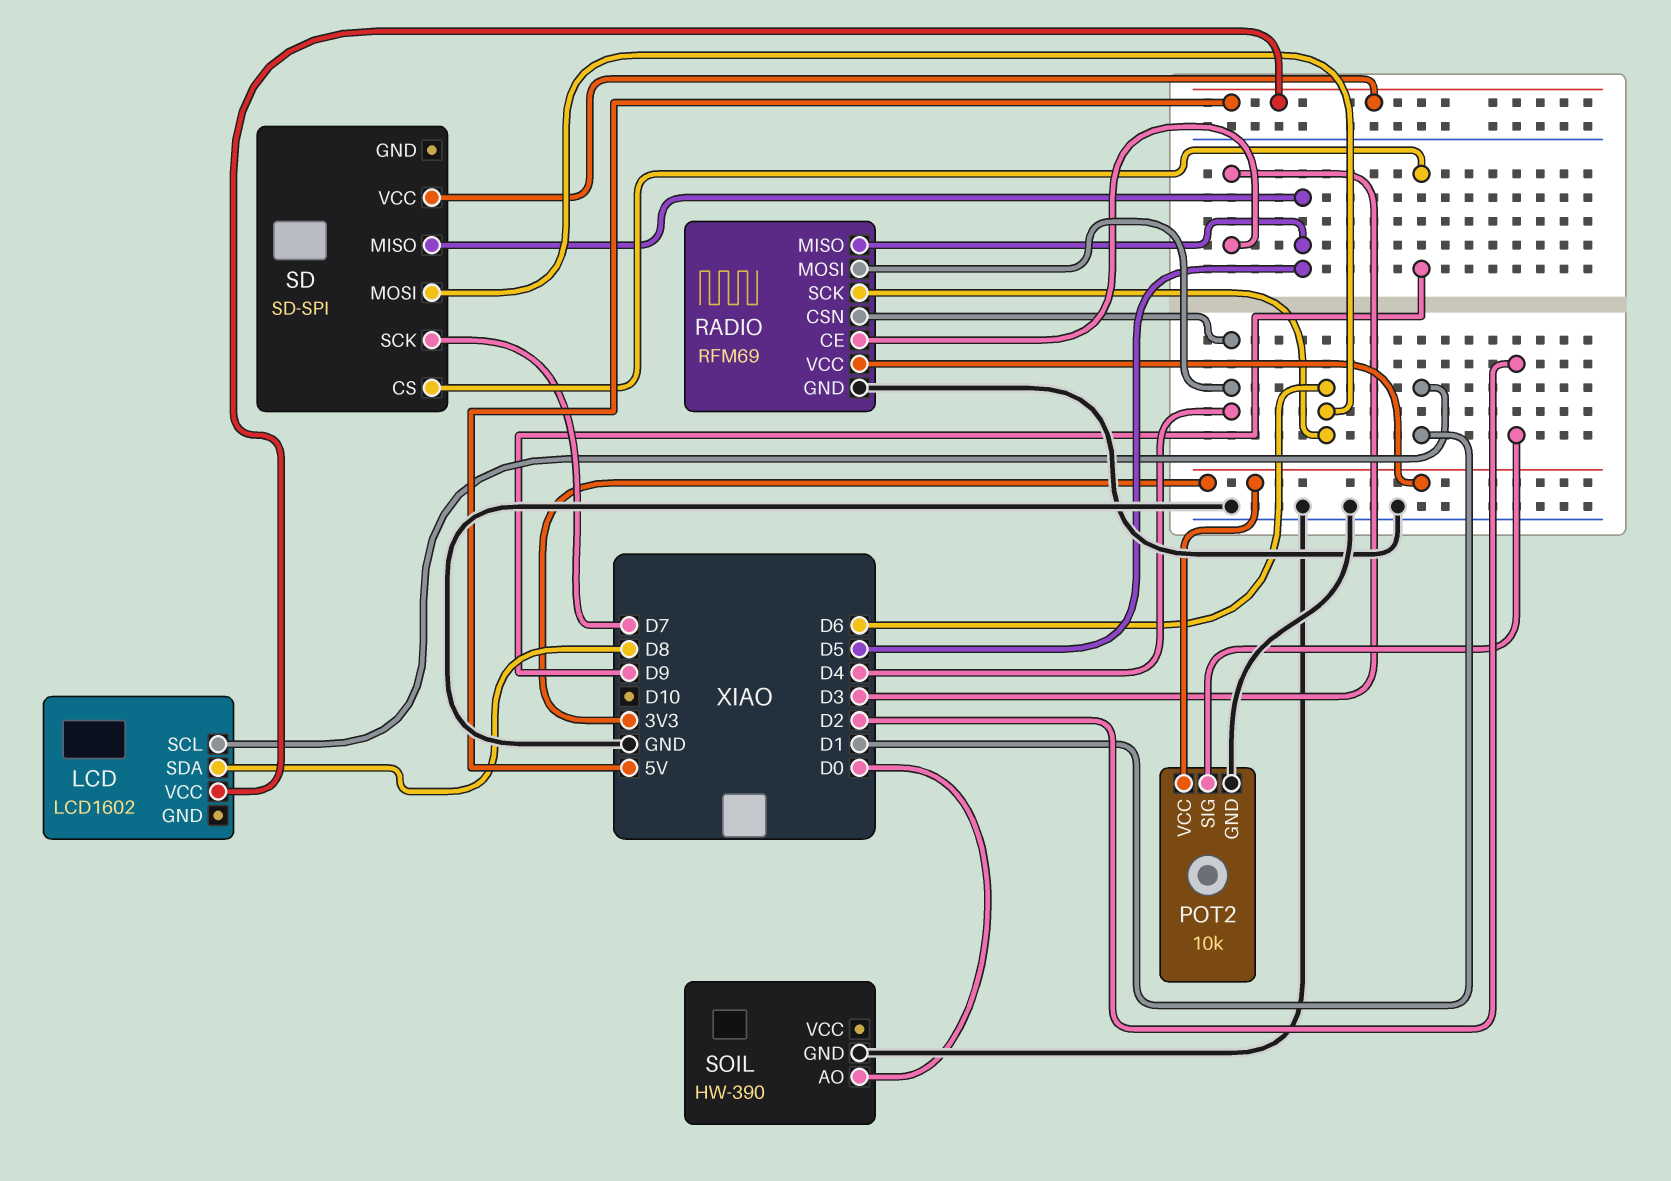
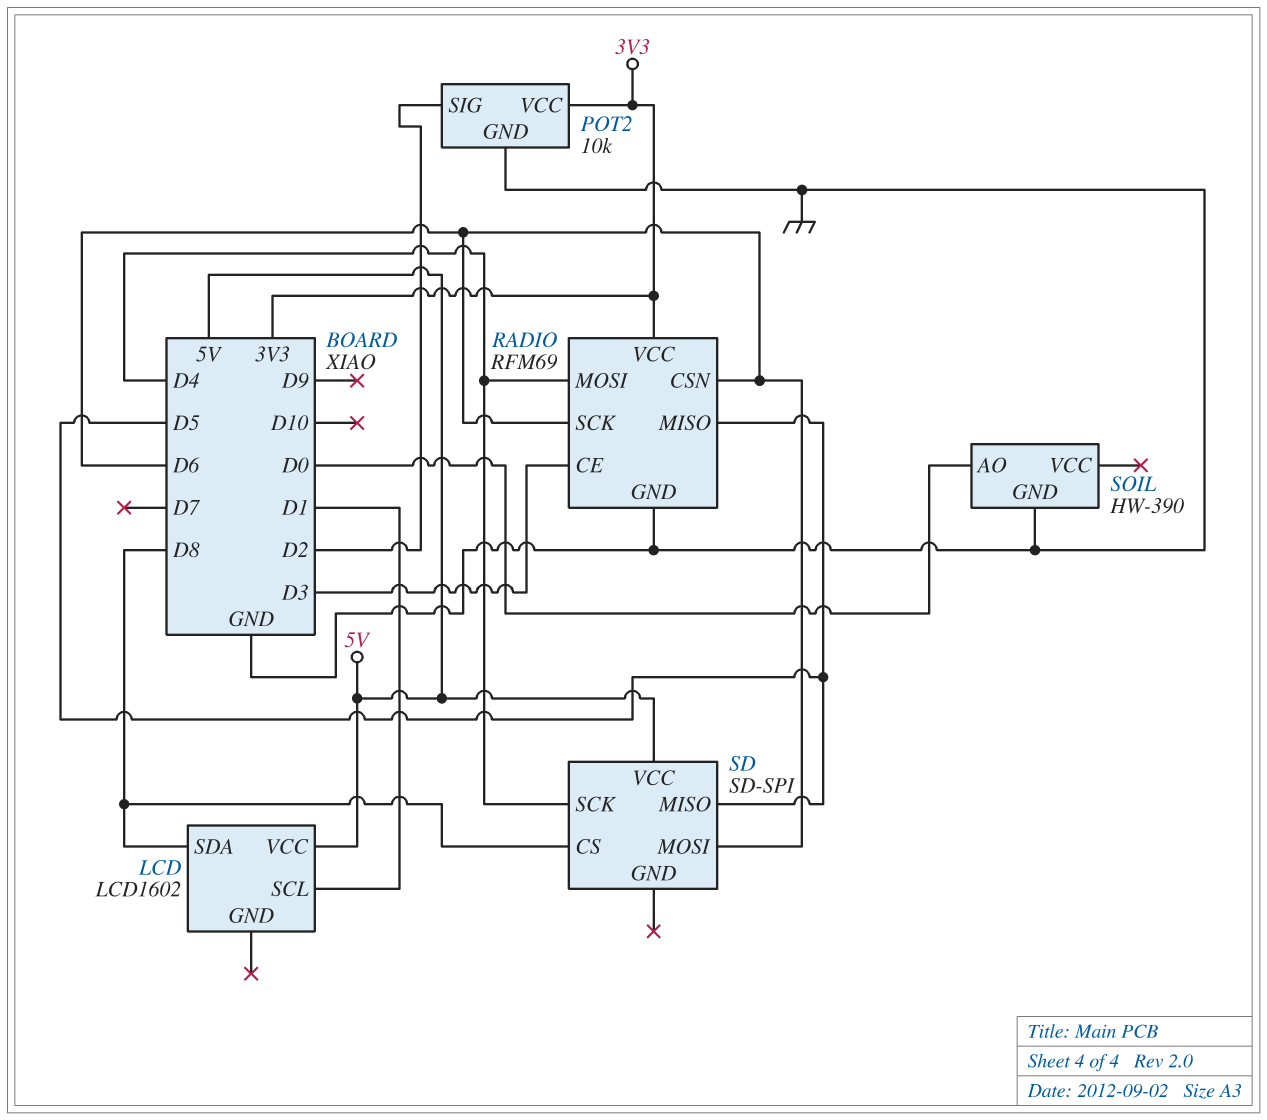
RADIO pin CSN: D4 -> D6
SD pin CS: D9 -> D8
SD pin SCK: D7 -> D4

